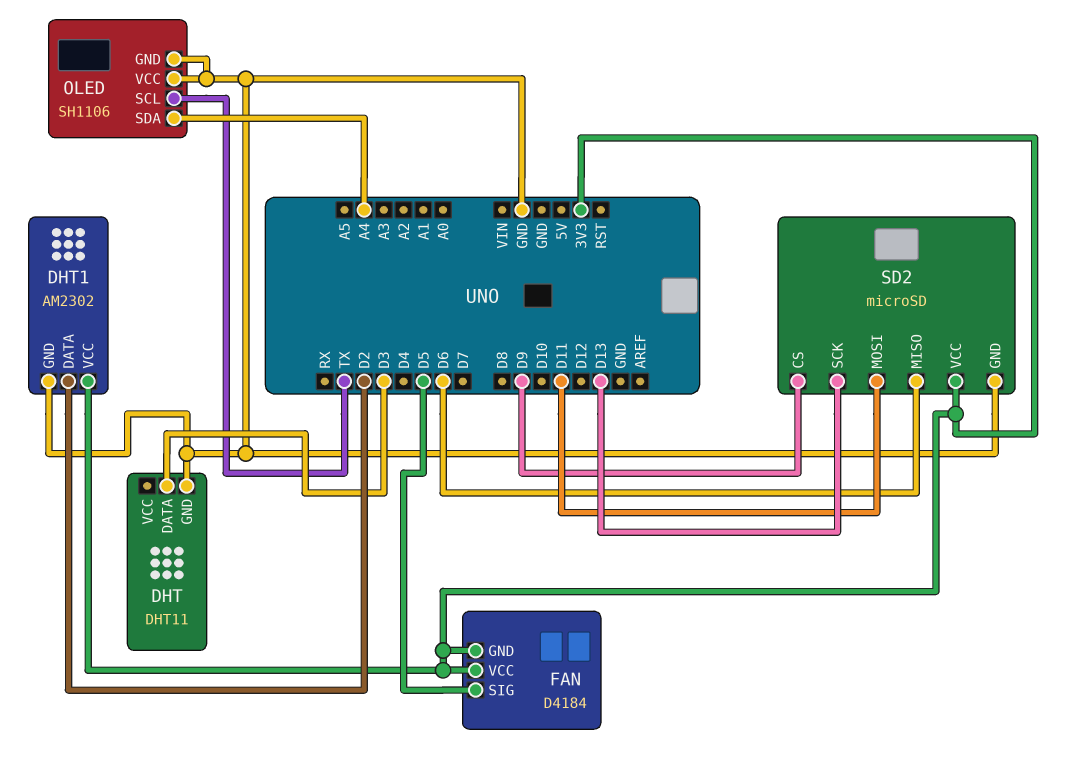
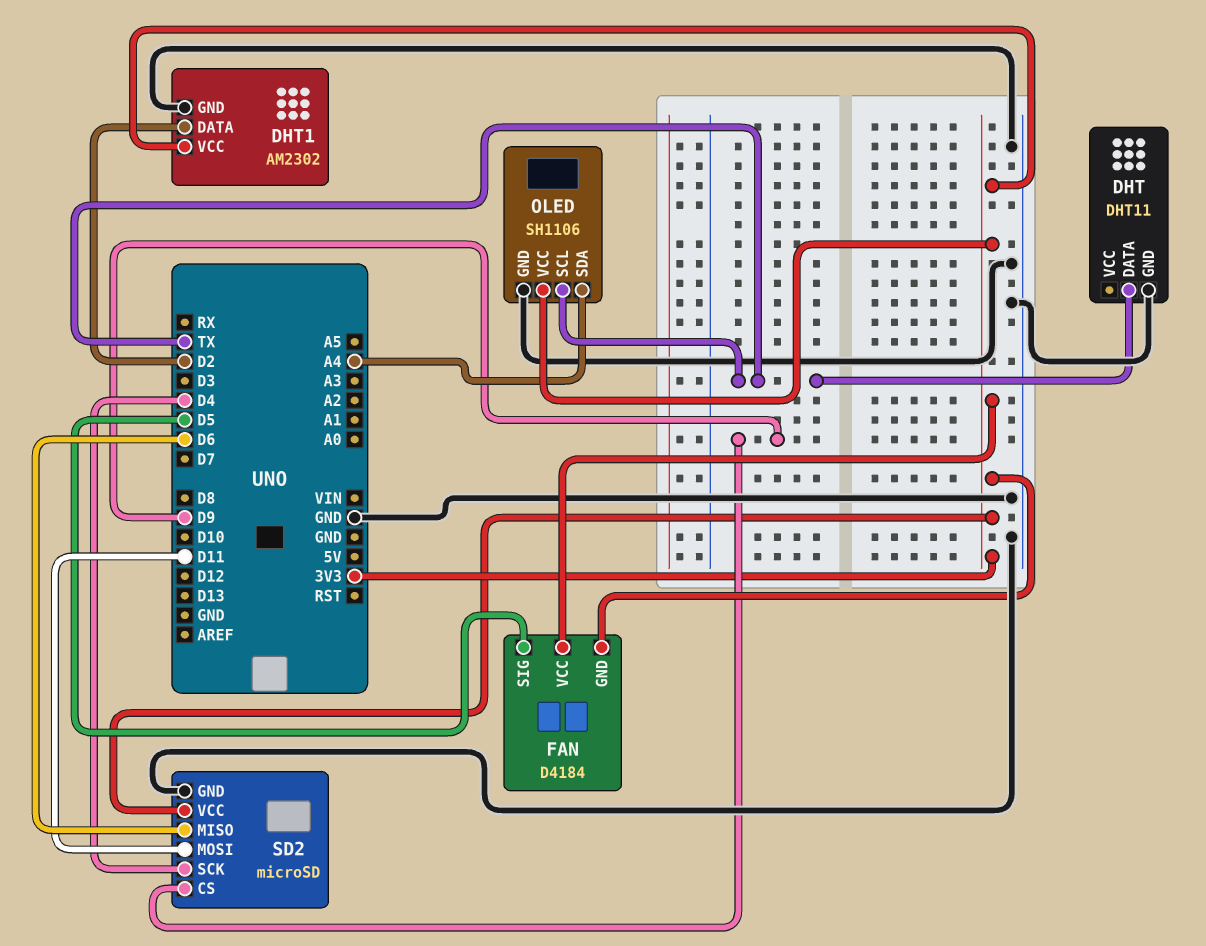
DHT pin DATA: D3 -> TX
OLED pin VCC: GND -> 3V3
SD2 pin SCK: D13 -> D4

